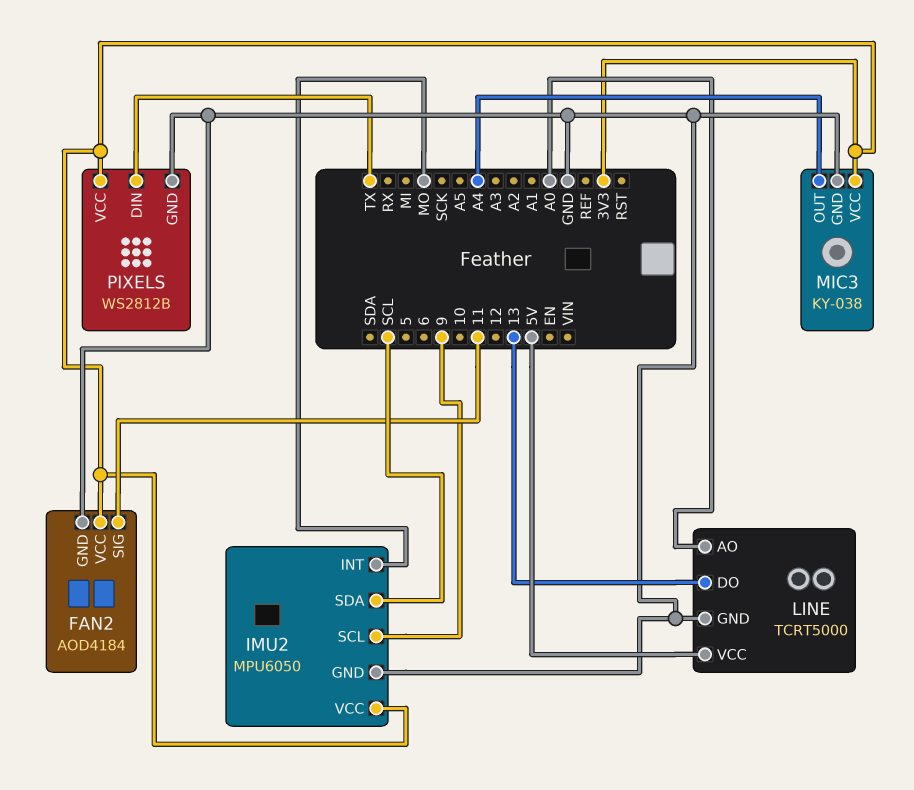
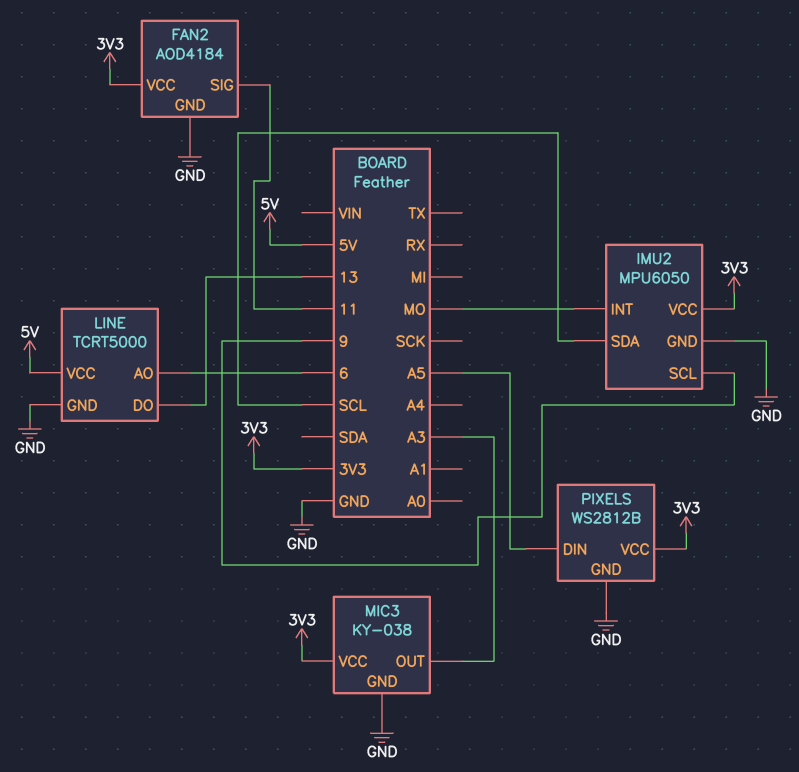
LINE pin AO: A0 -> 6
MIC3 pin OUT: A4 -> A3
PIXELS pin DIN: TX -> A5

